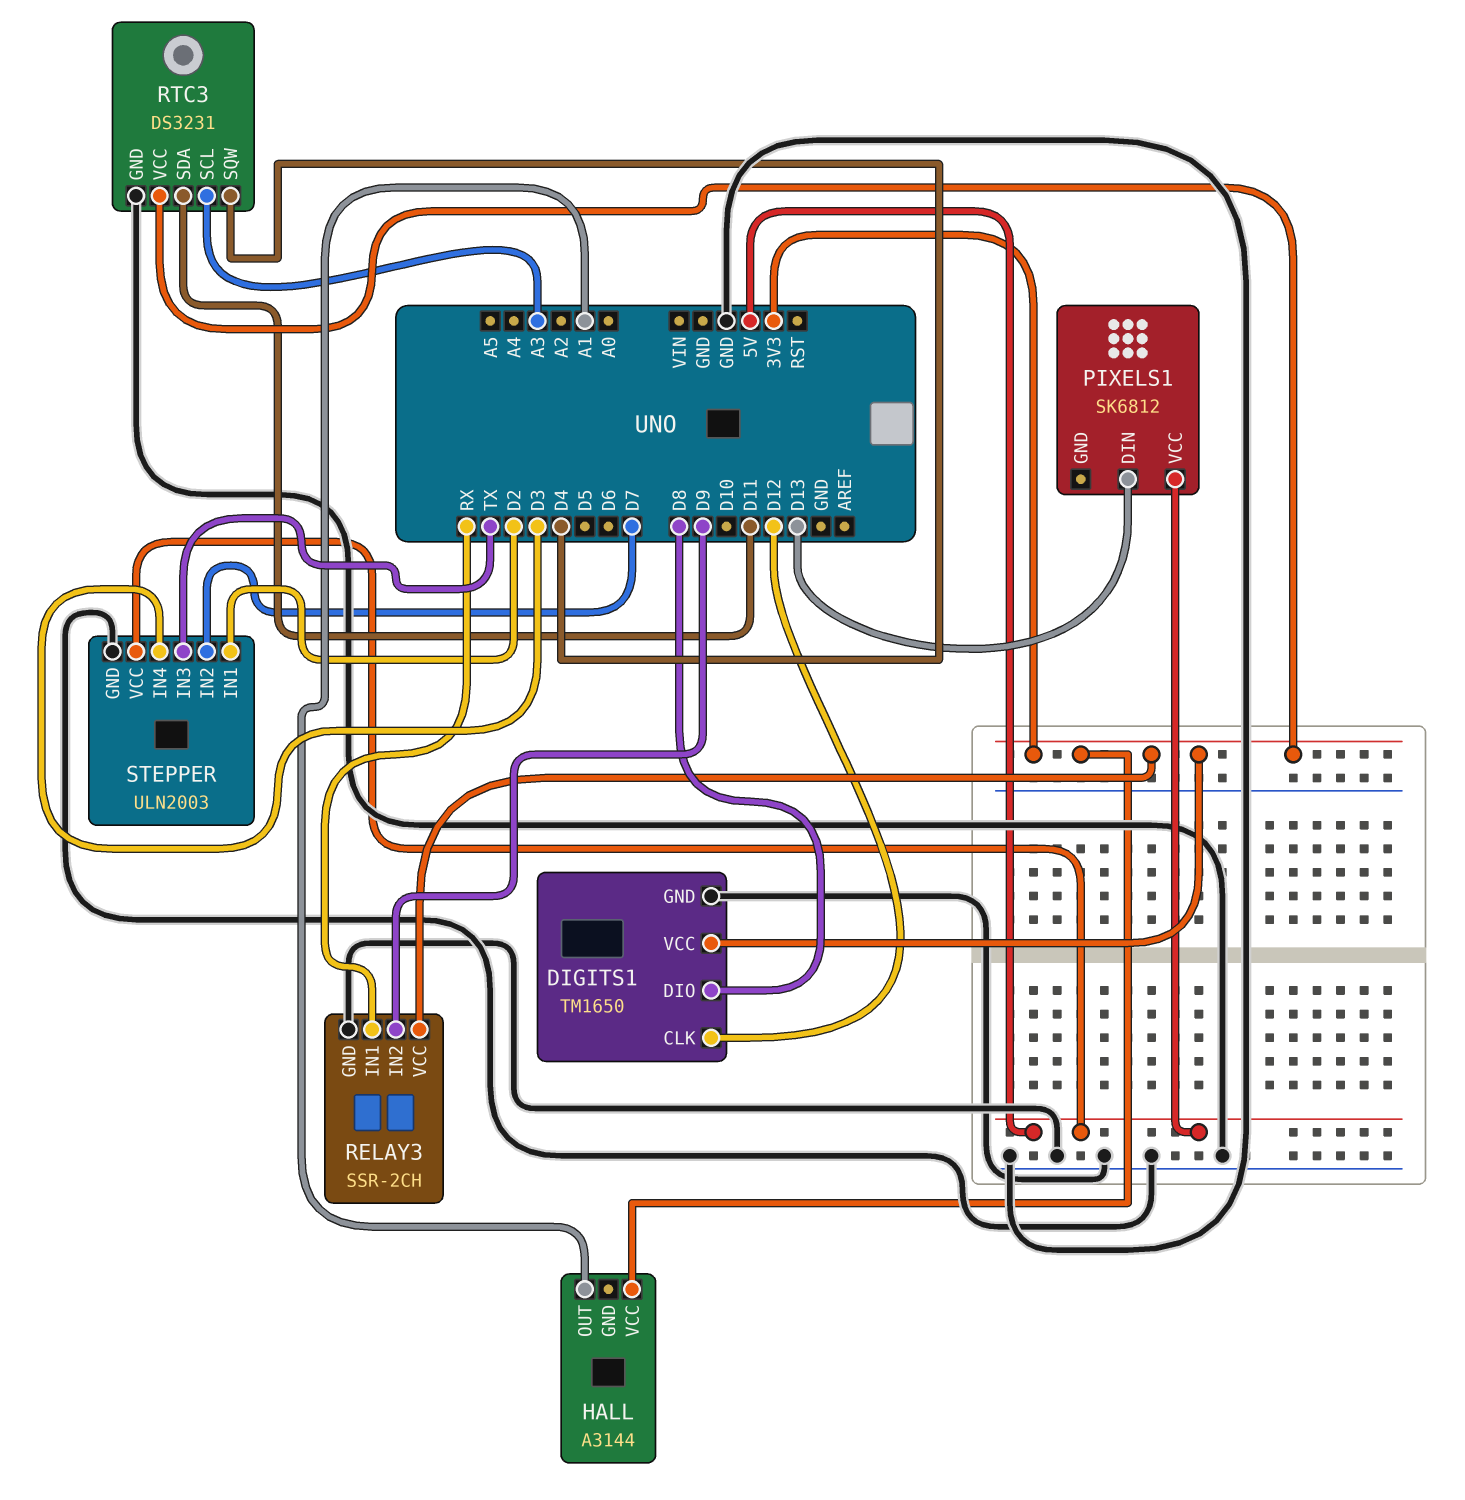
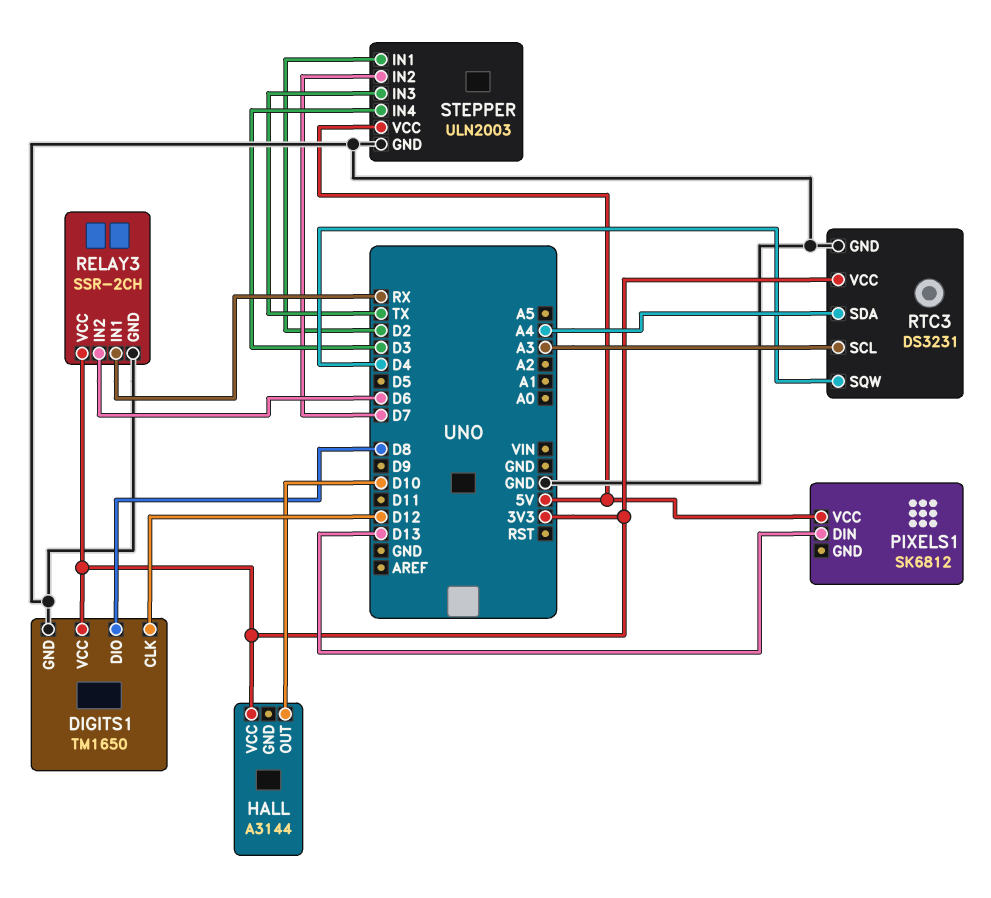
HALL pin OUT: A1 -> D10
RELAY3 pin IN2: D9 -> D6
RTC3 pin SDA: D11 -> A4

